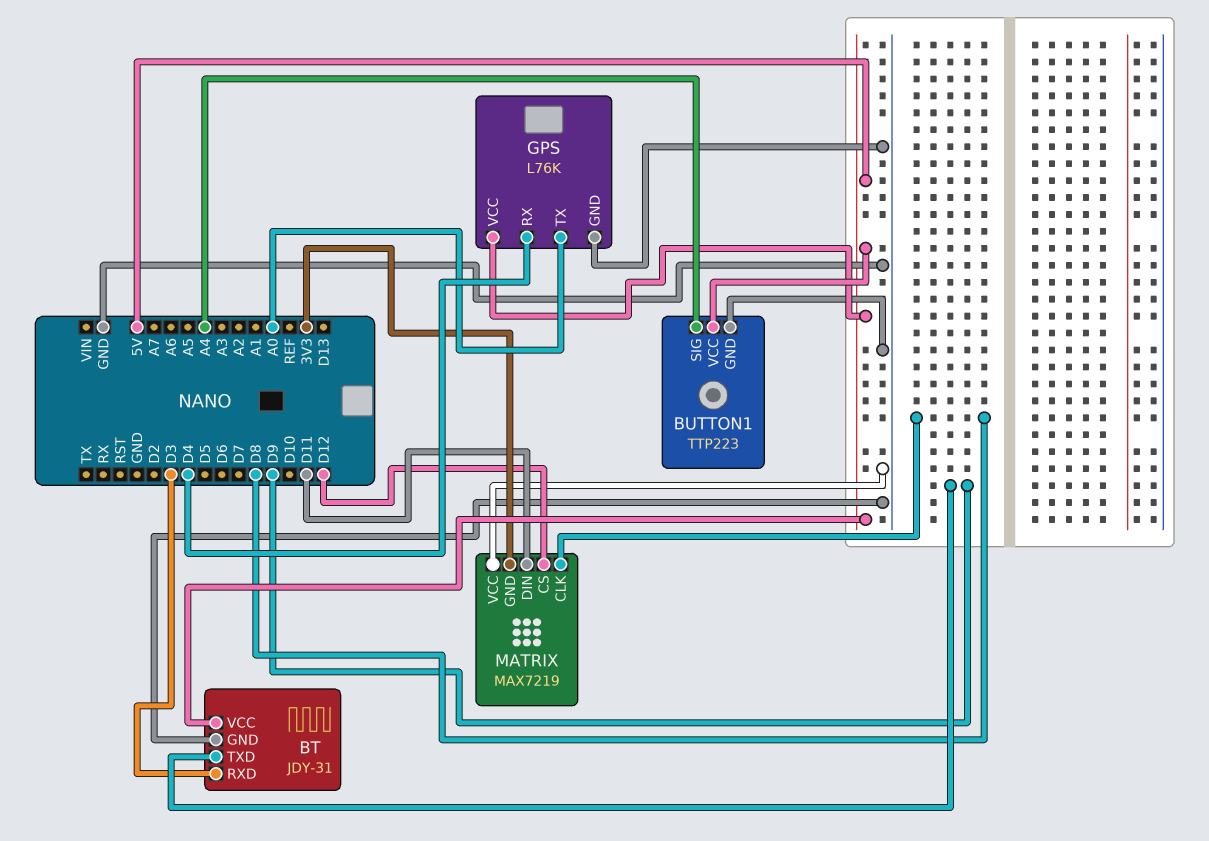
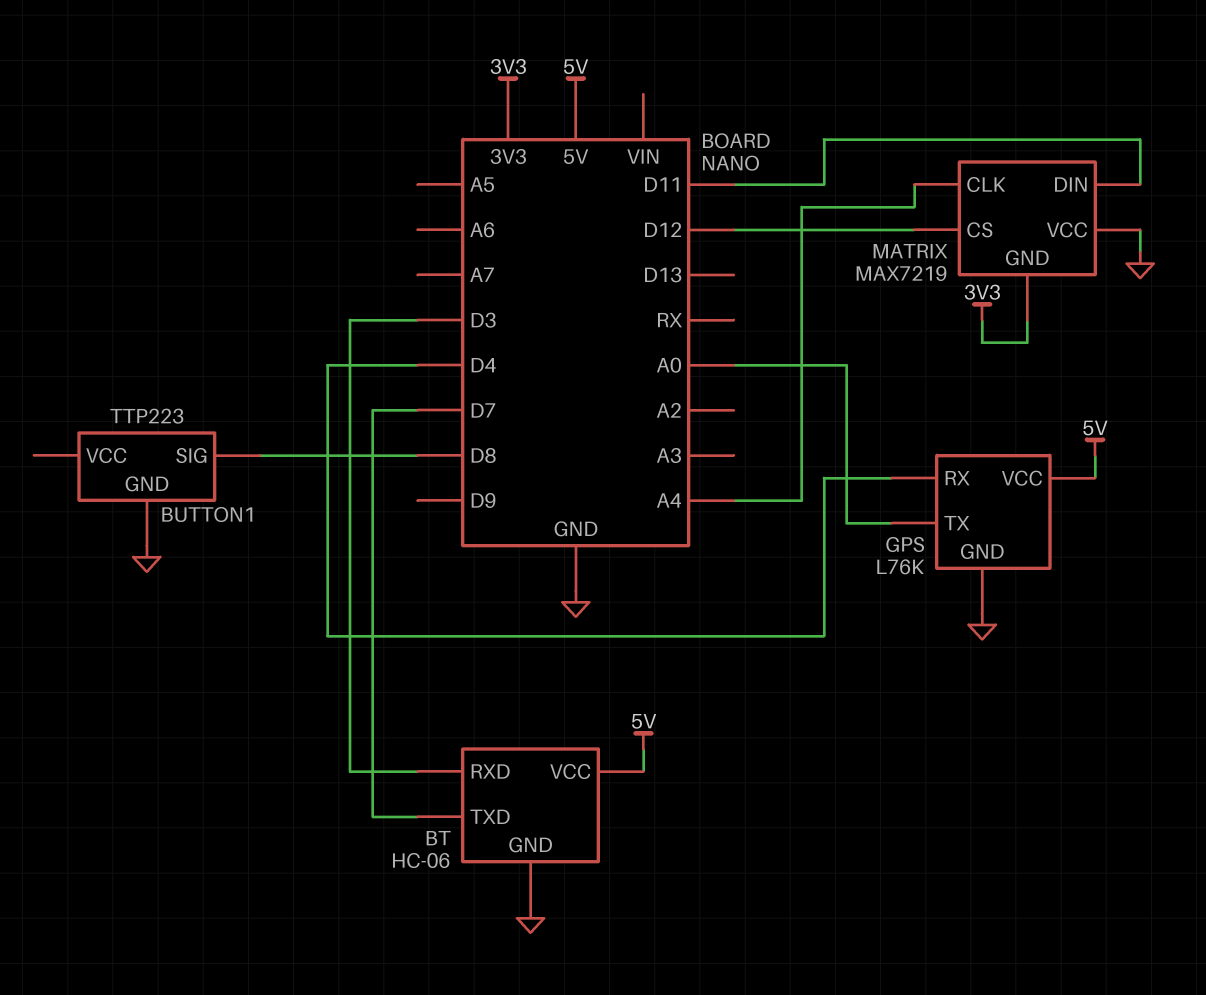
BT: JDY-31 -> HC-06
BT pin TXD: D9 -> D7
BUTTON1 pin SIG: A4 -> D8
BUTTON1 pin VCC: 5V -> none
MATRIX pin CLK: D8 -> A4

